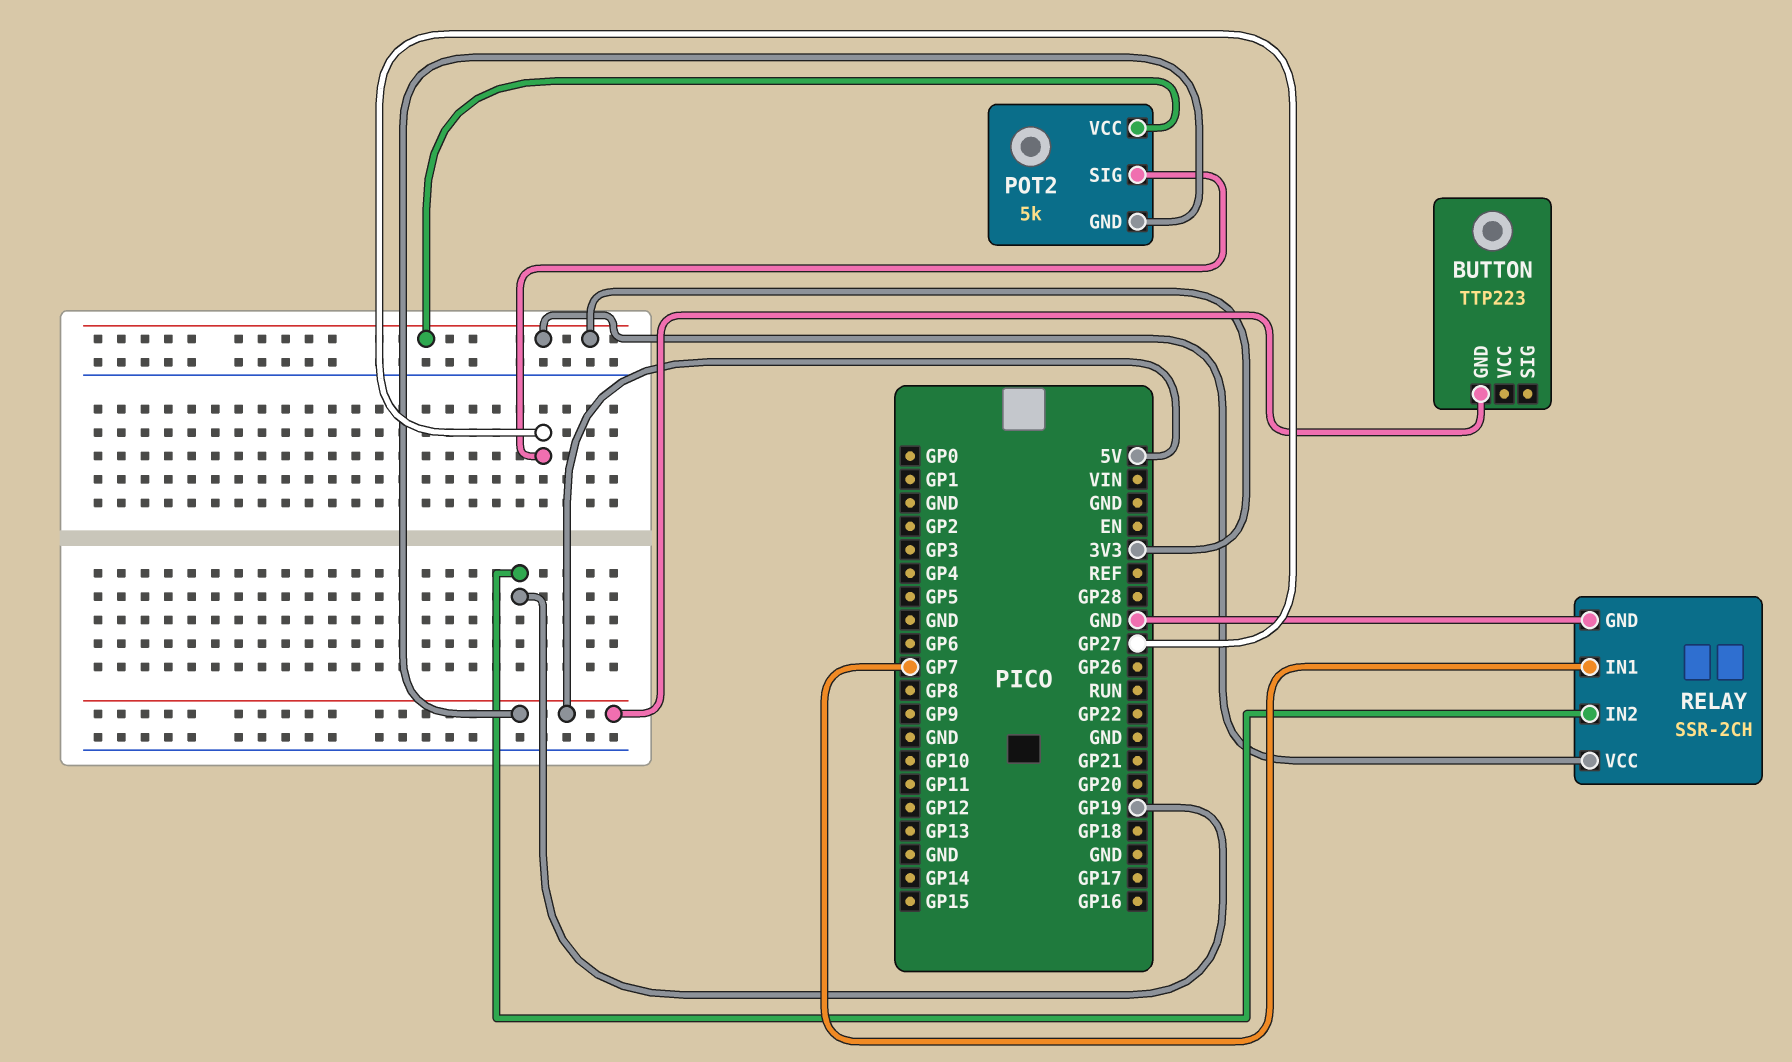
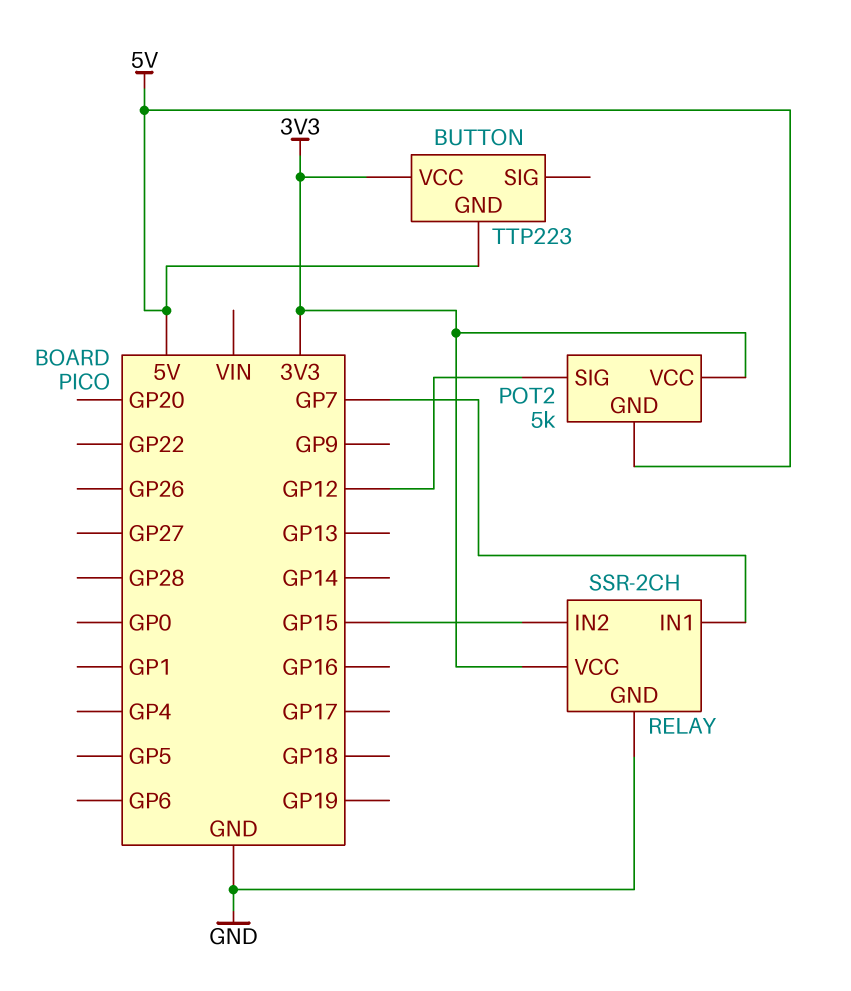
BUTTON pin VCC: none -> 3V3
POT2 pin SIG: GP27 -> GP12
RELAY pin IN2: GP19 -> GP15

